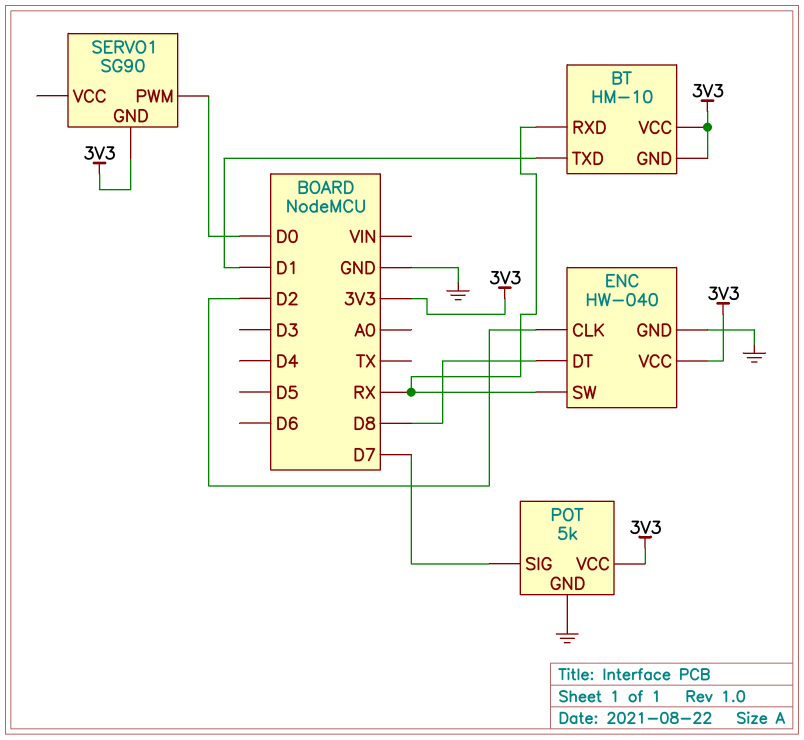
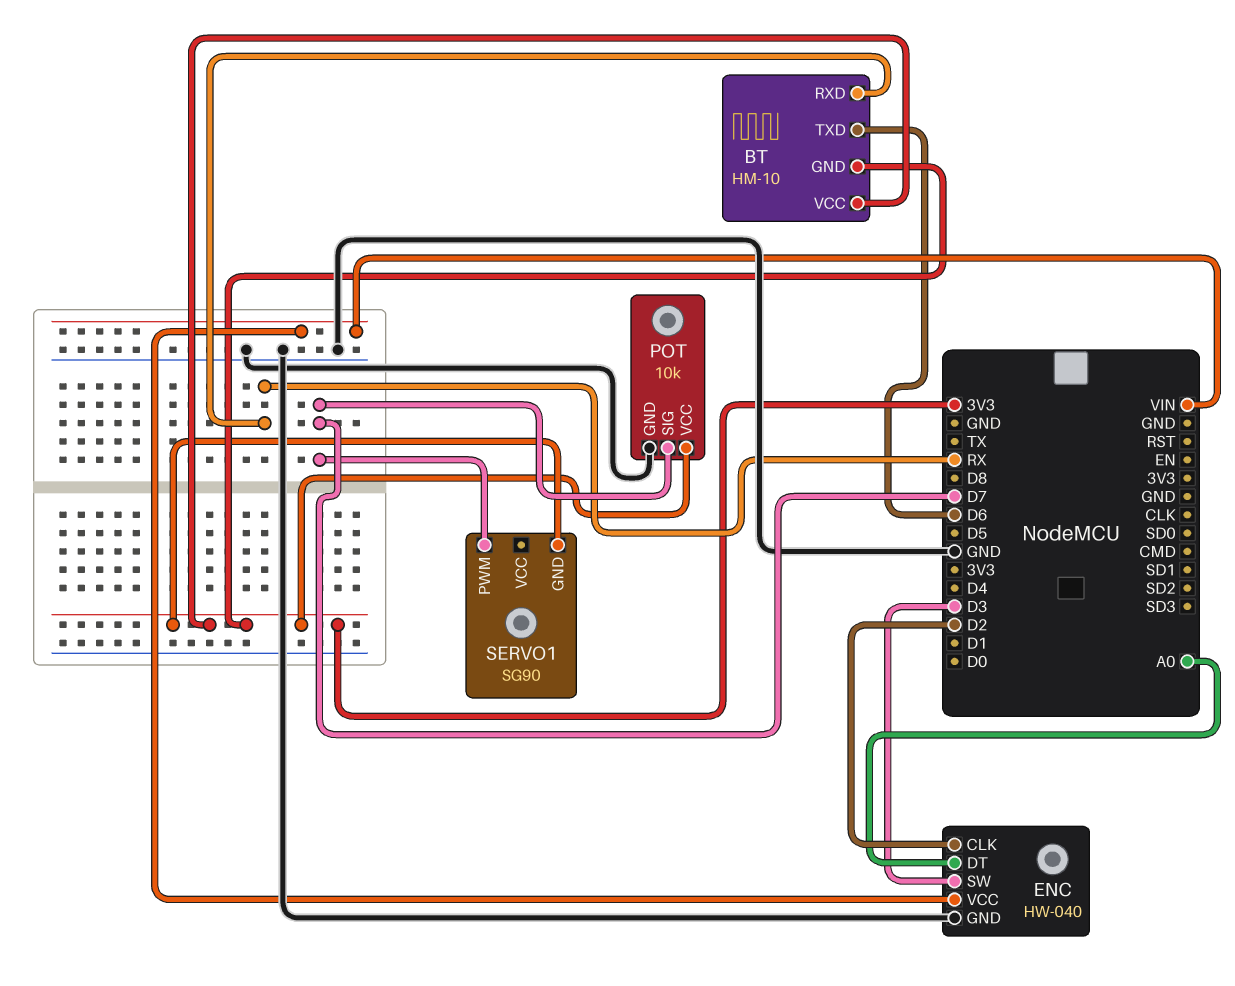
BT pin TXD: D1 -> D6
ENC pin DT: D8 -> A0
ENC pin SW: RX -> D3
ENC pin VCC: 3V3 -> VIN
POT: 5k -> 10k
SERVO1 pin PWM: D0 -> D7

